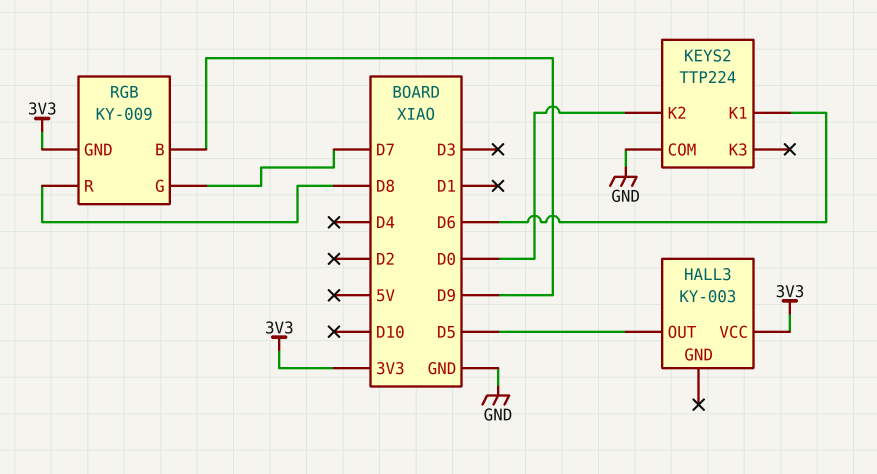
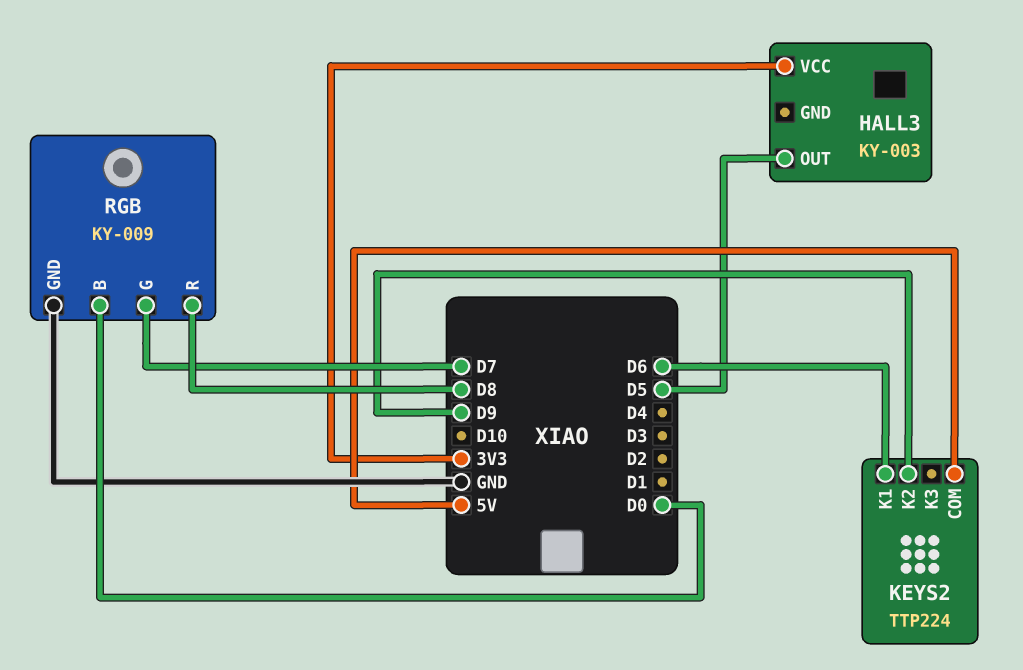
KEYS2 pin COM: GND -> 5V
KEYS2 pin K2: D0 -> D9
RGB pin B: D9 -> D0
RGB pin GND: 3V3 -> GND

